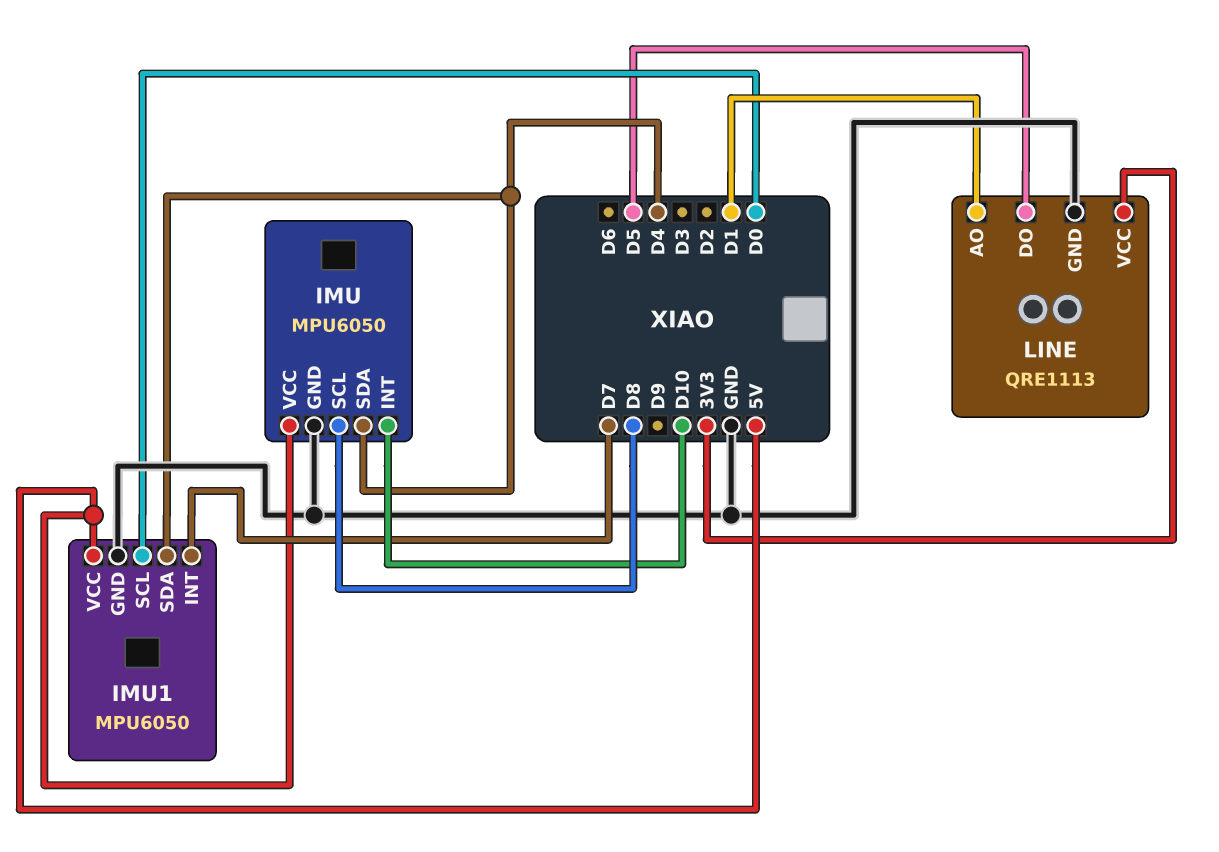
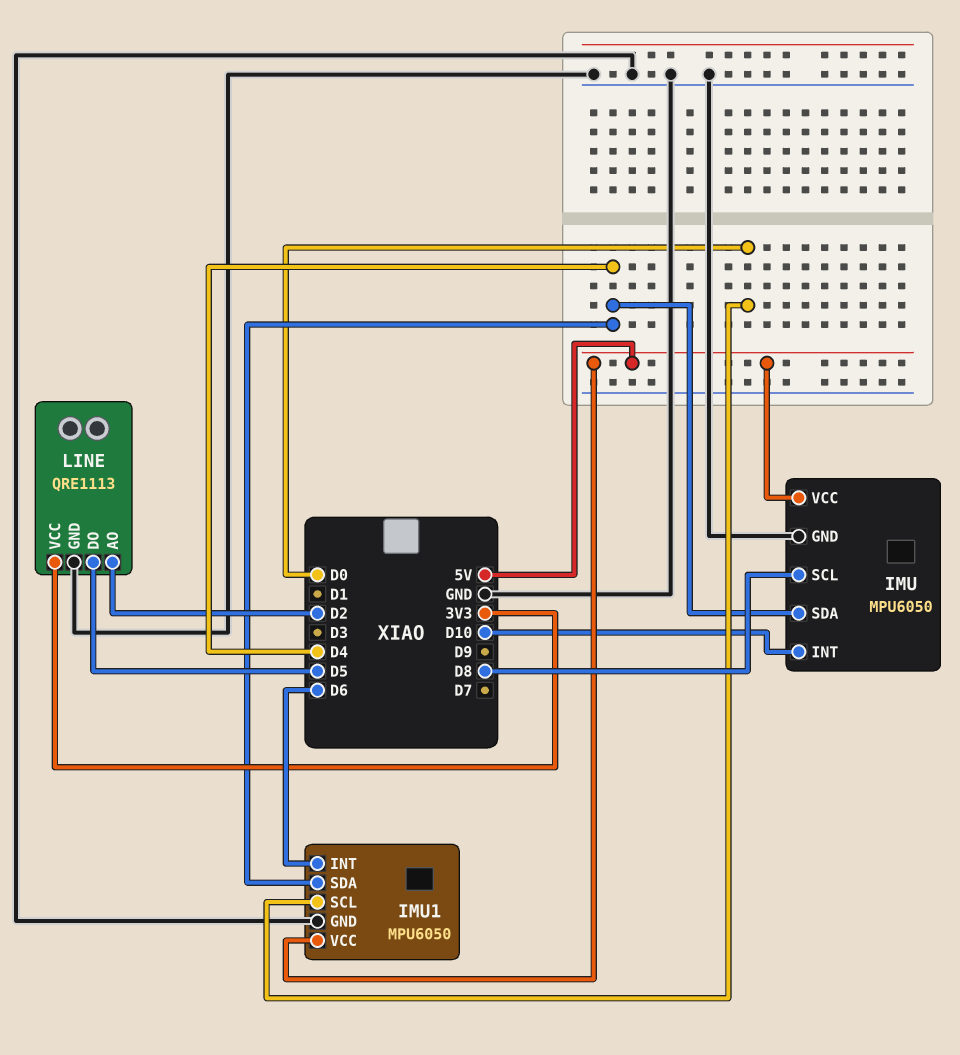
IMU1 pin INT: D7 -> D6
LINE pin AO: D1 -> D2

